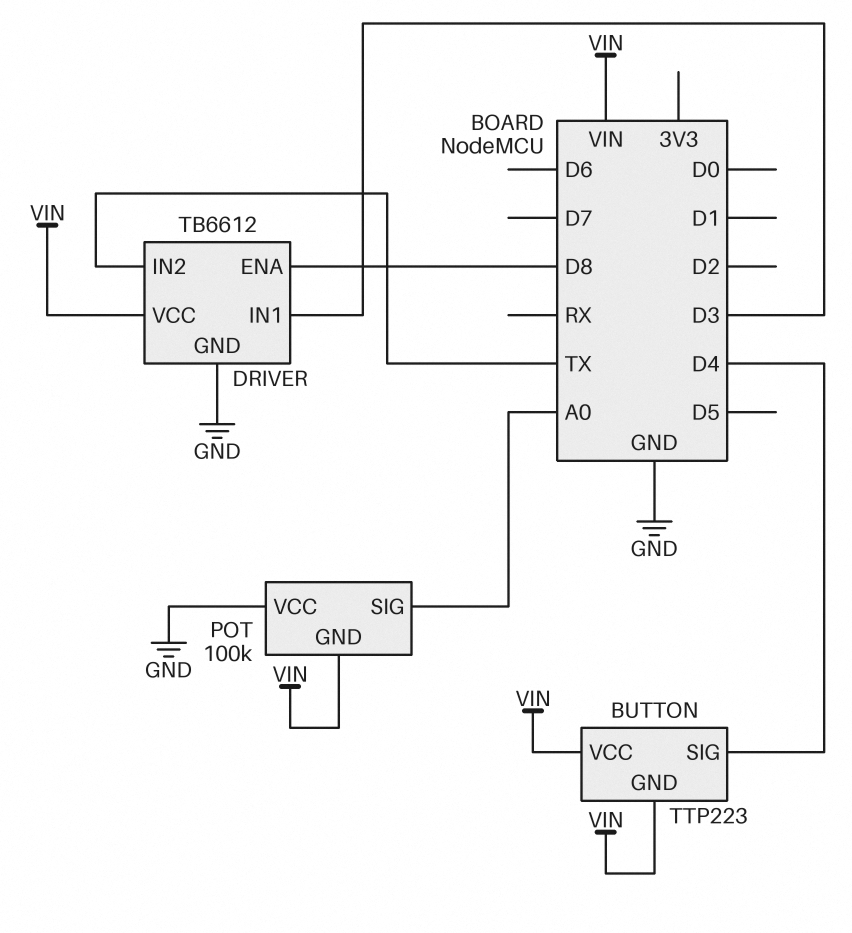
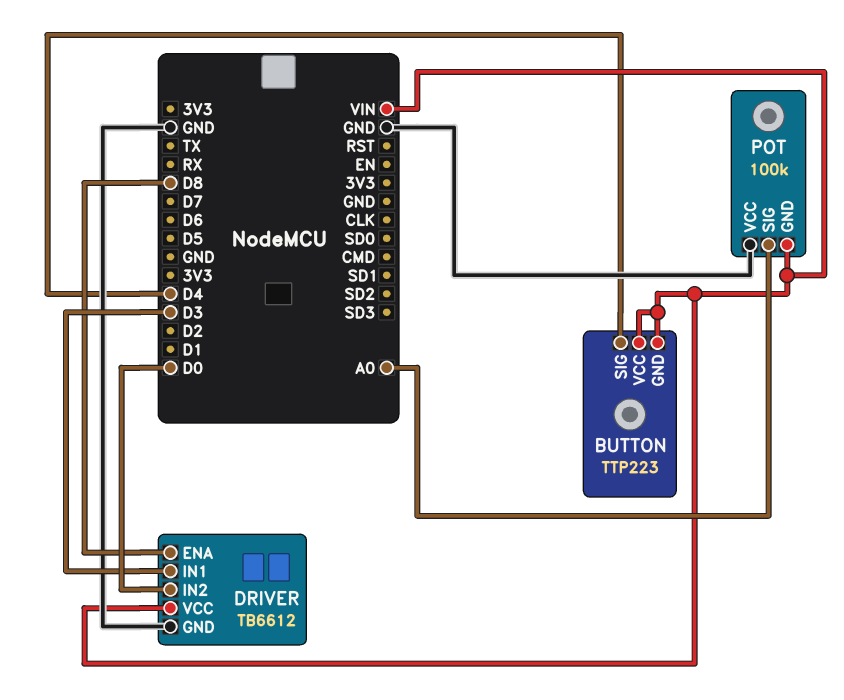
DRIVER pin IN2: TX -> D0

